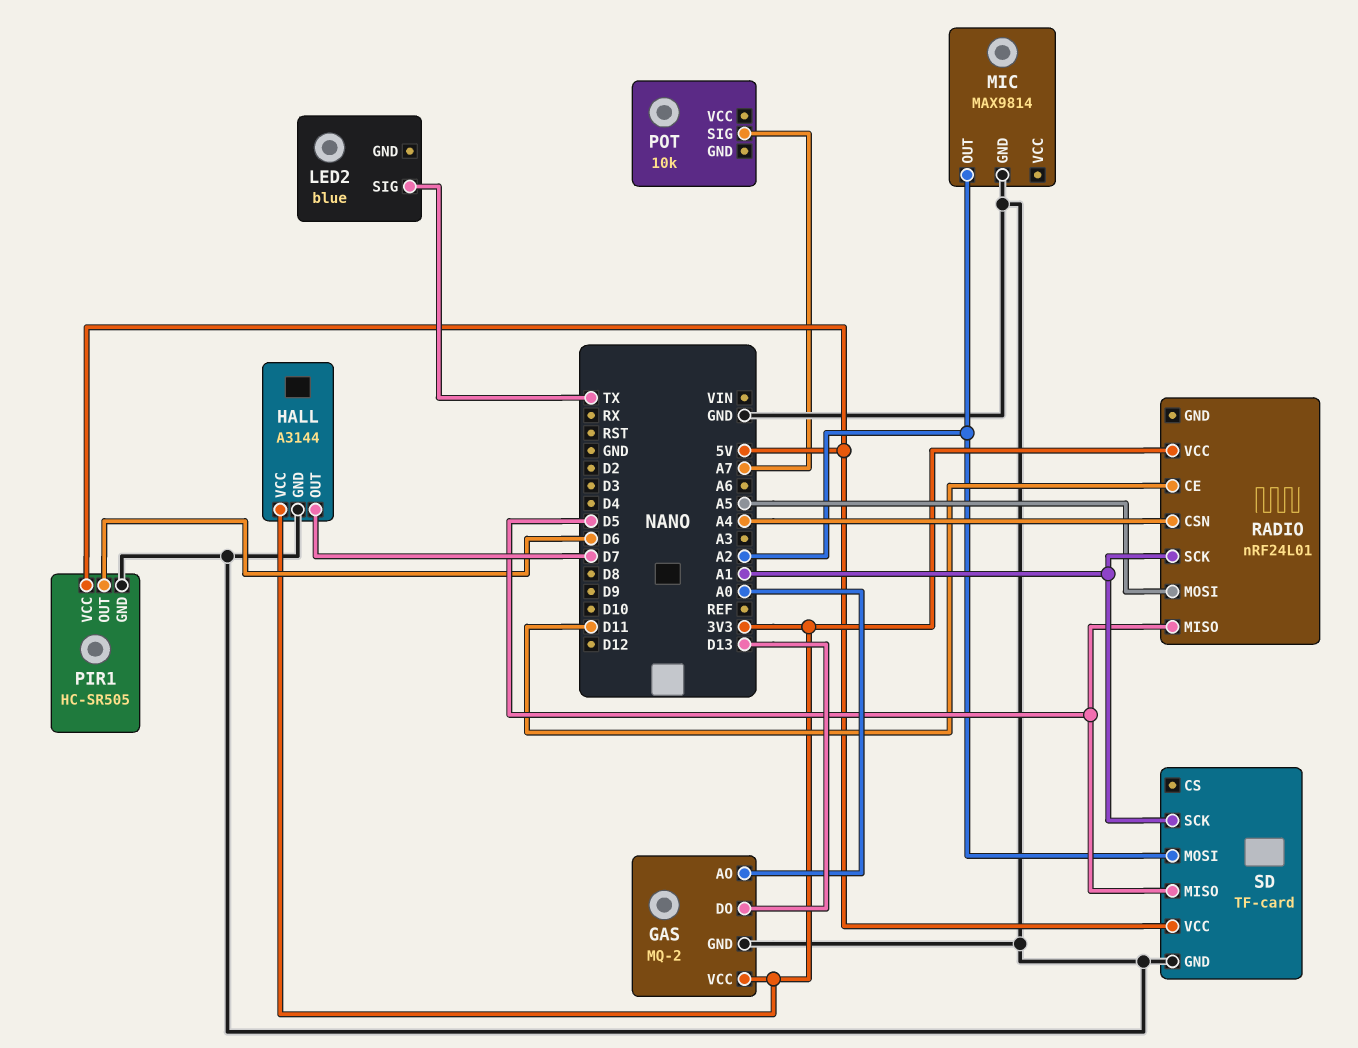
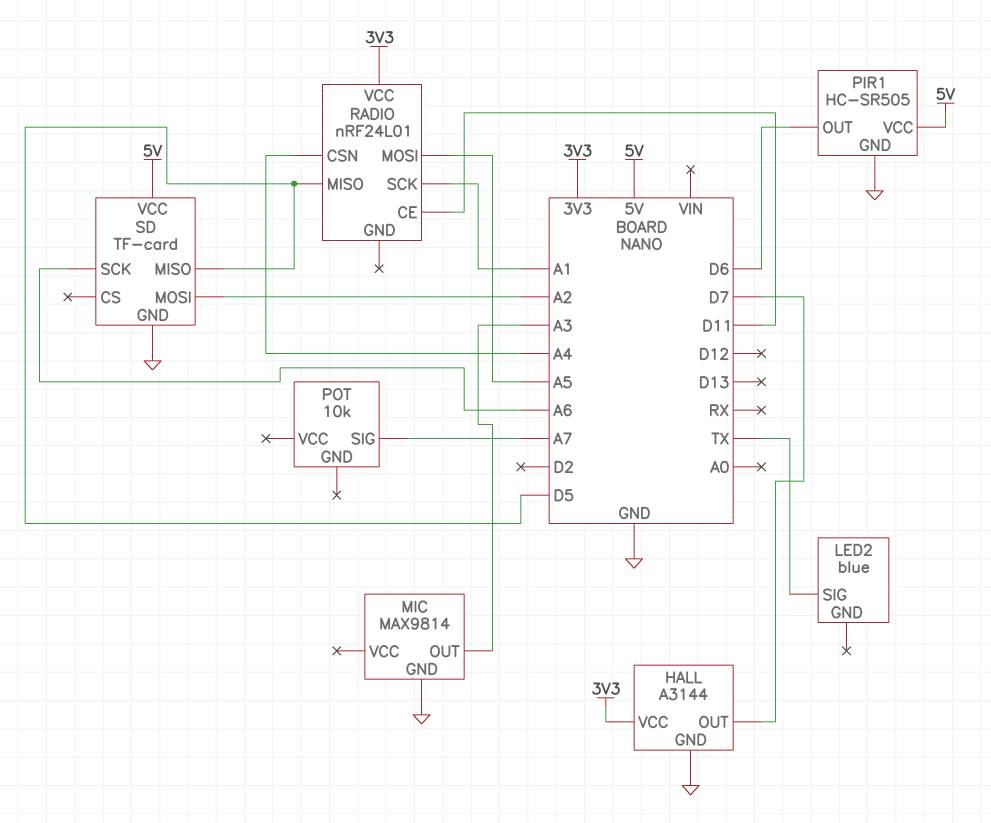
GAS: MQ-2 -> none
GAS pin AO: A0 -> none
GAS pin DO: D13 -> none
GAS pin GND: GND -> none
GAS pin VCC: 3V3 -> none
MIC pin OUT: A2 -> A3
SD pin SCK: A1 -> A6

